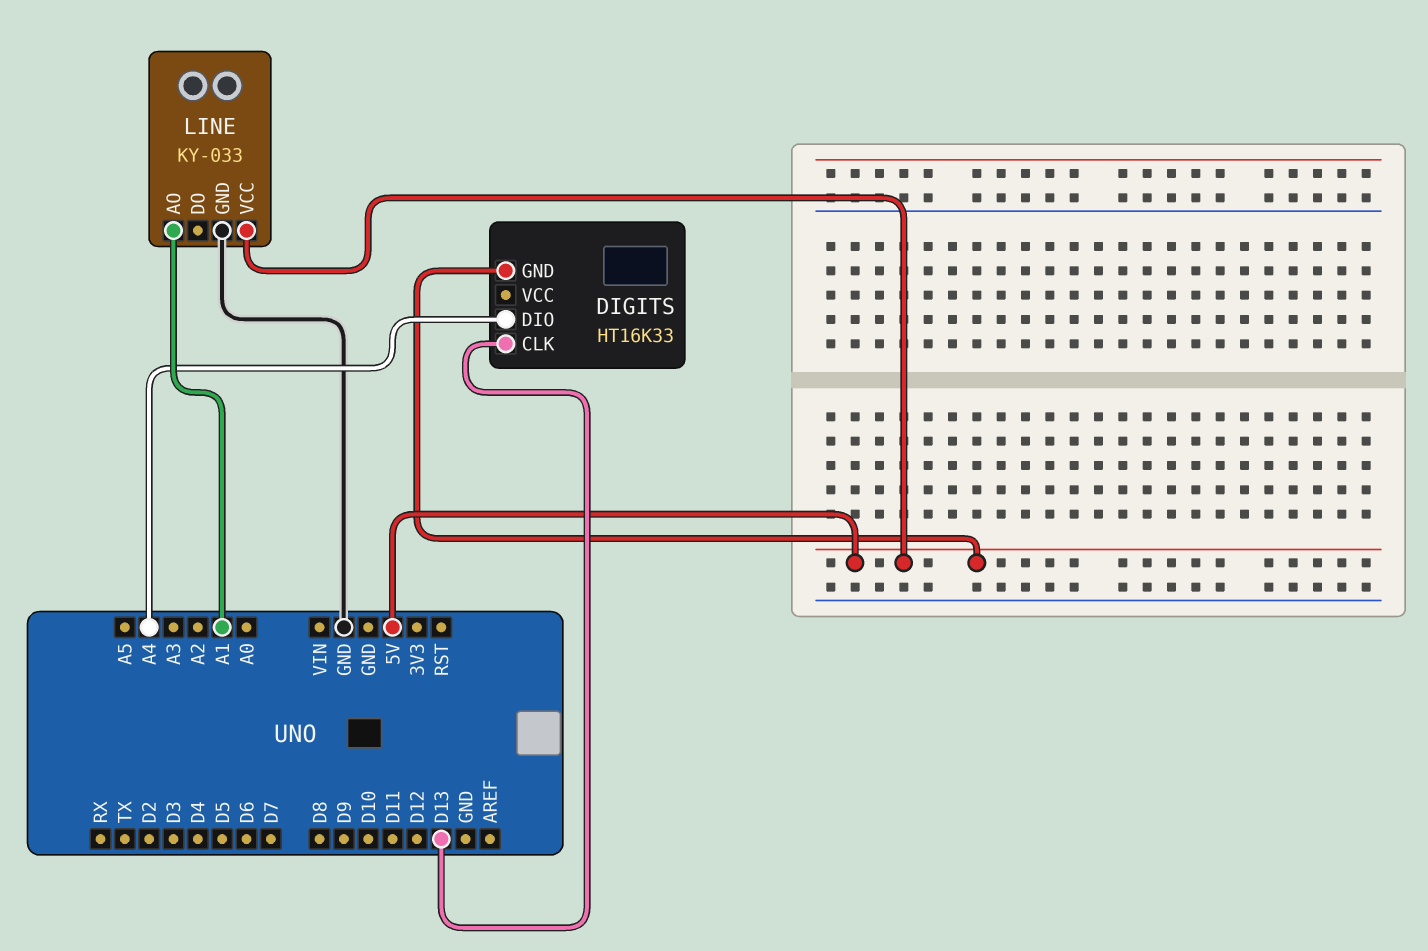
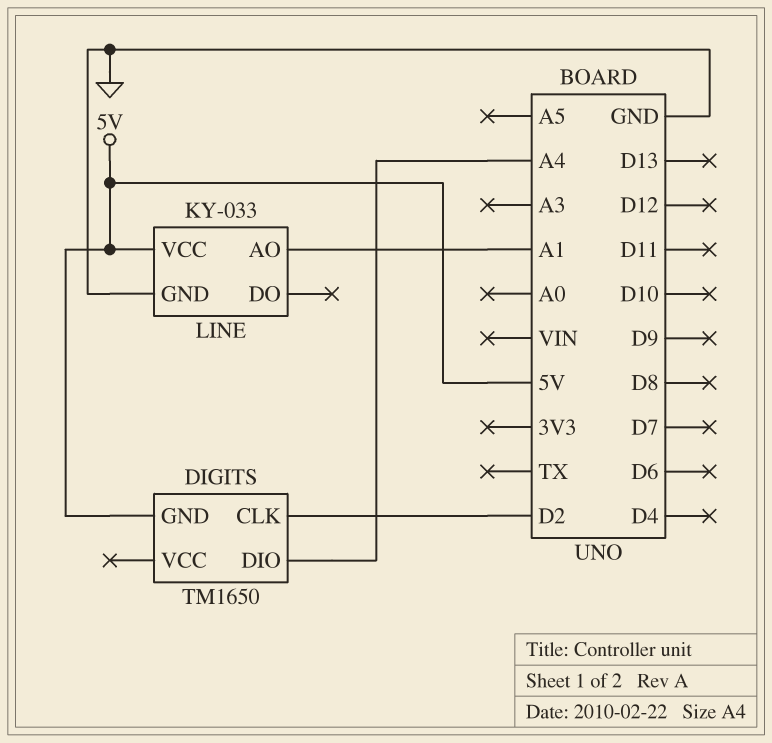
DIGITS: HT16K33 -> TM1650
DIGITS pin CLK: D13 -> D2

